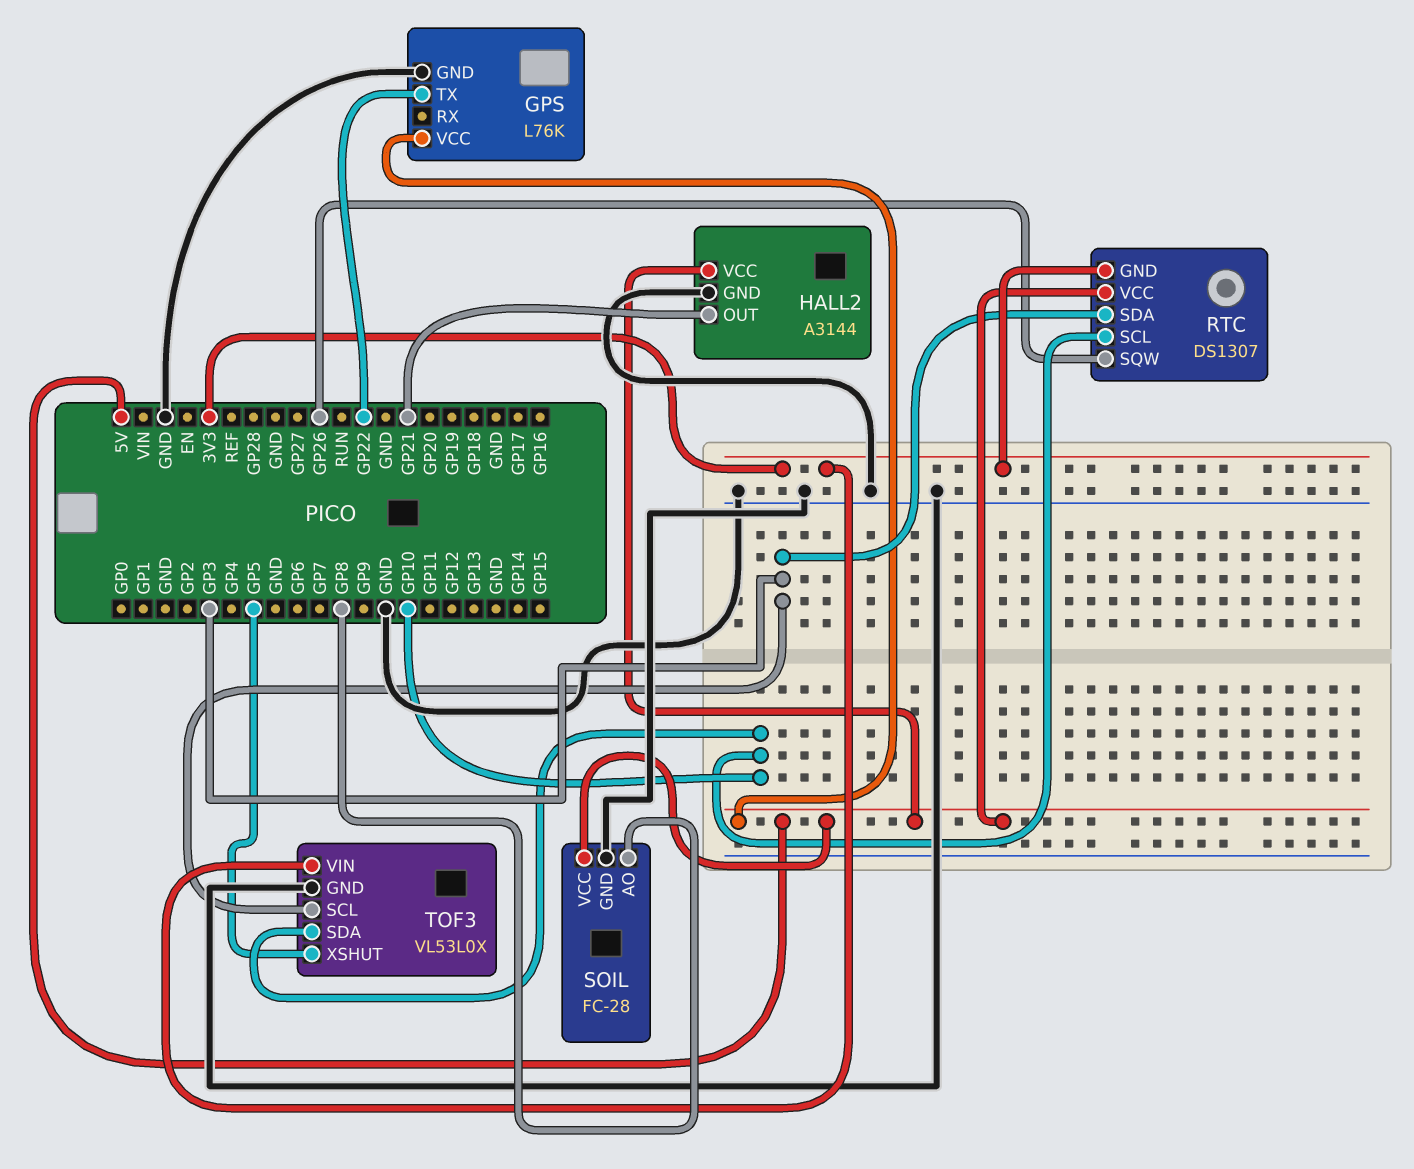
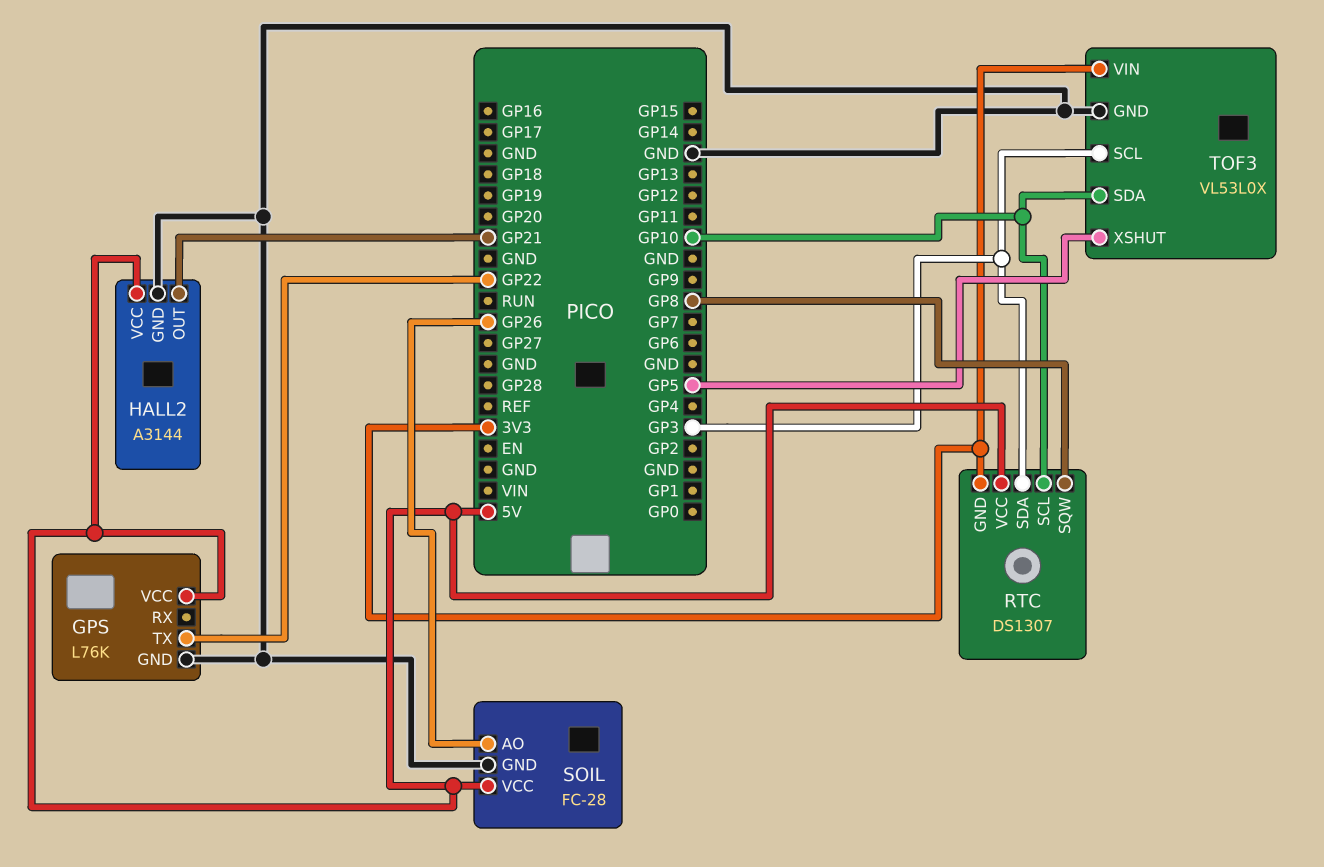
RTC pin SQW: GP26 -> GP8
SOIL pin AO: GP8 -> GP26

